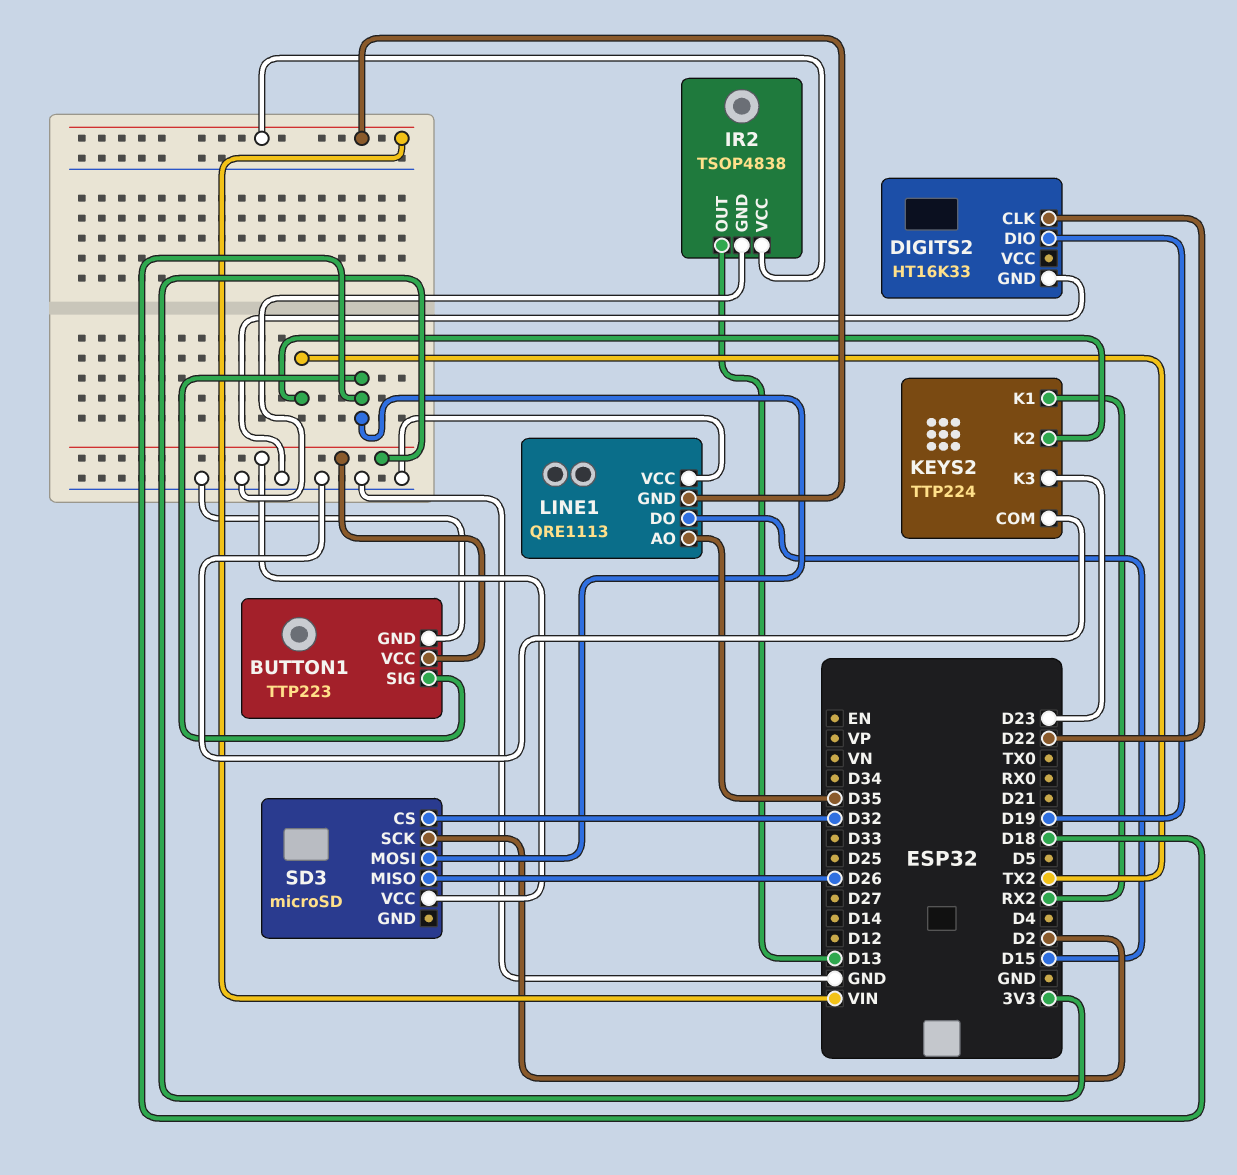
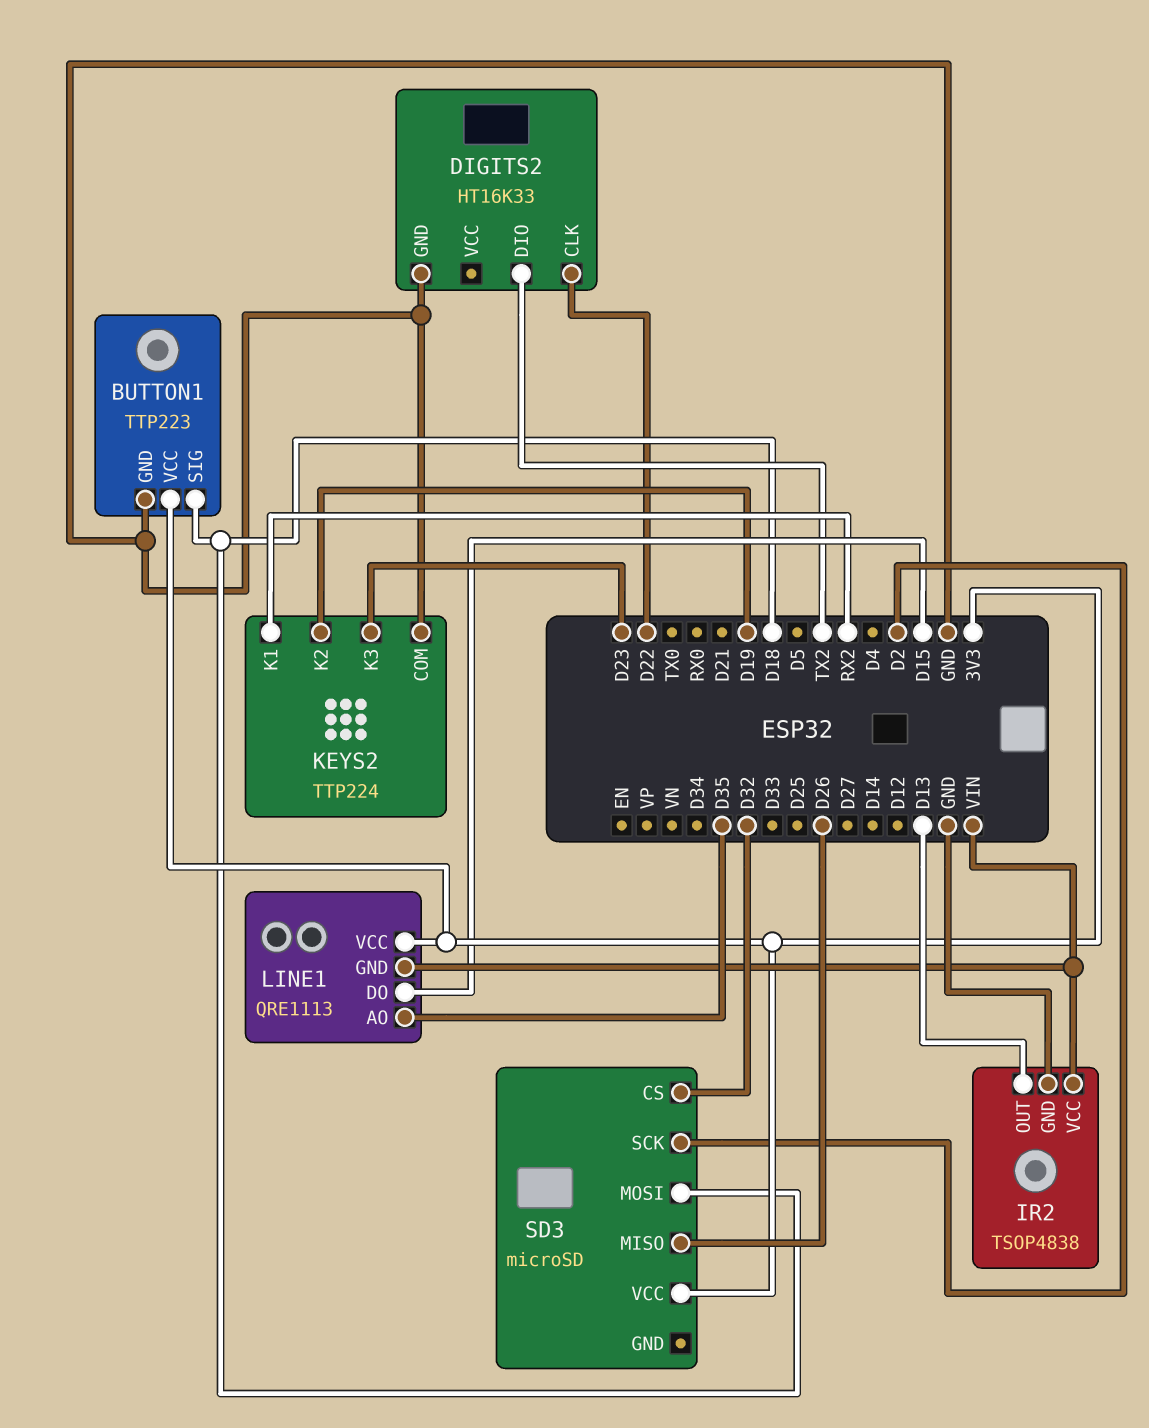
DIGITS2 pin DIO: D19 -> TX2
KEYS2 pin K2: TX2 -> D19
LINE1 pin VCC: GND -> 3V3

